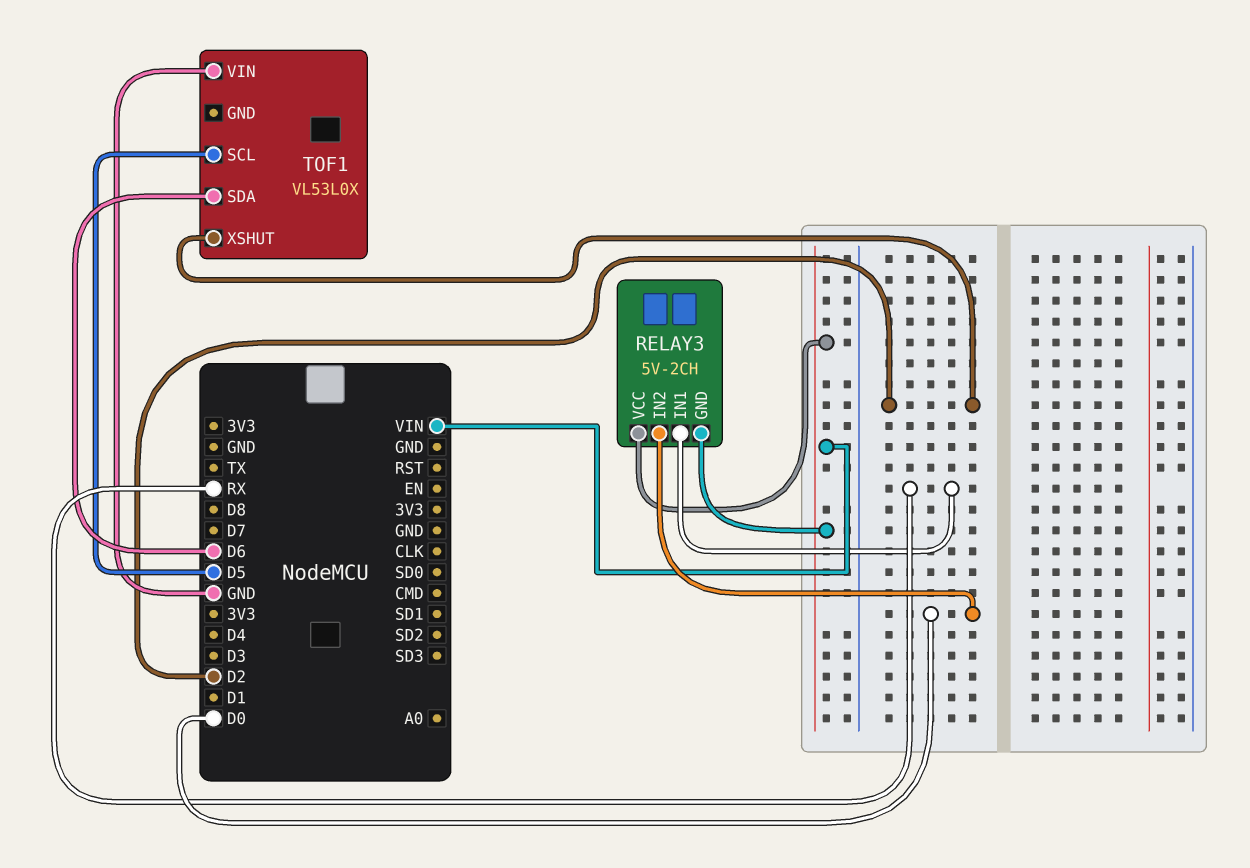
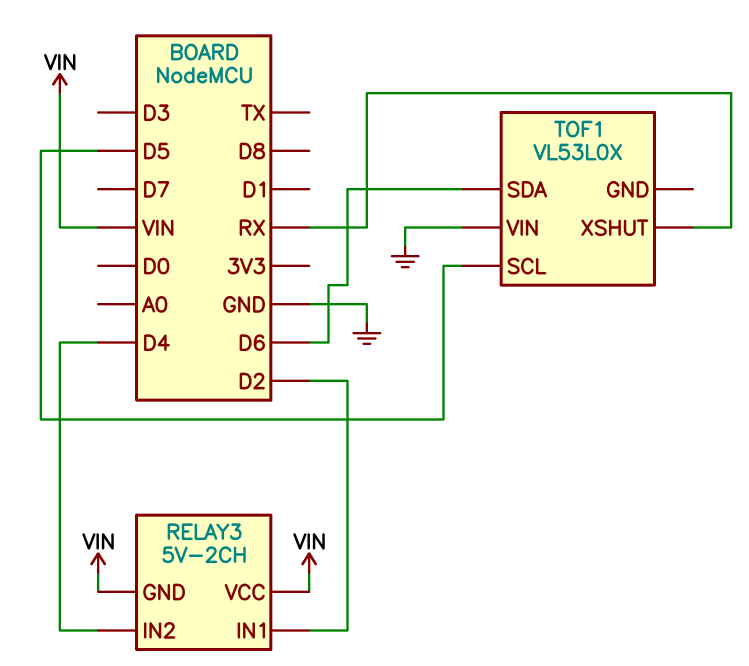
RELAY3 pin IN1: RX -> D2
RELAY3 pin IN2: D0 -> D4
TOF1 pin XSHUT: D2 -> RX

